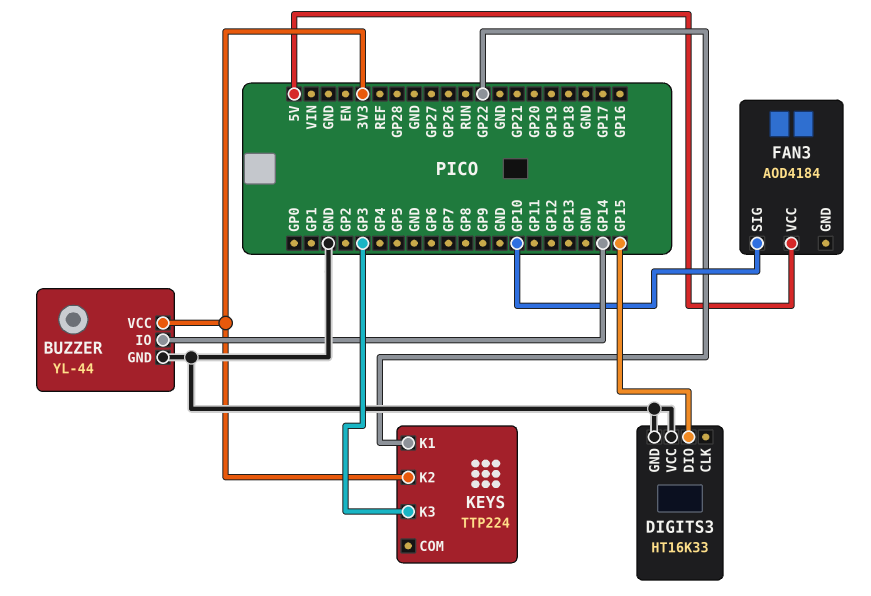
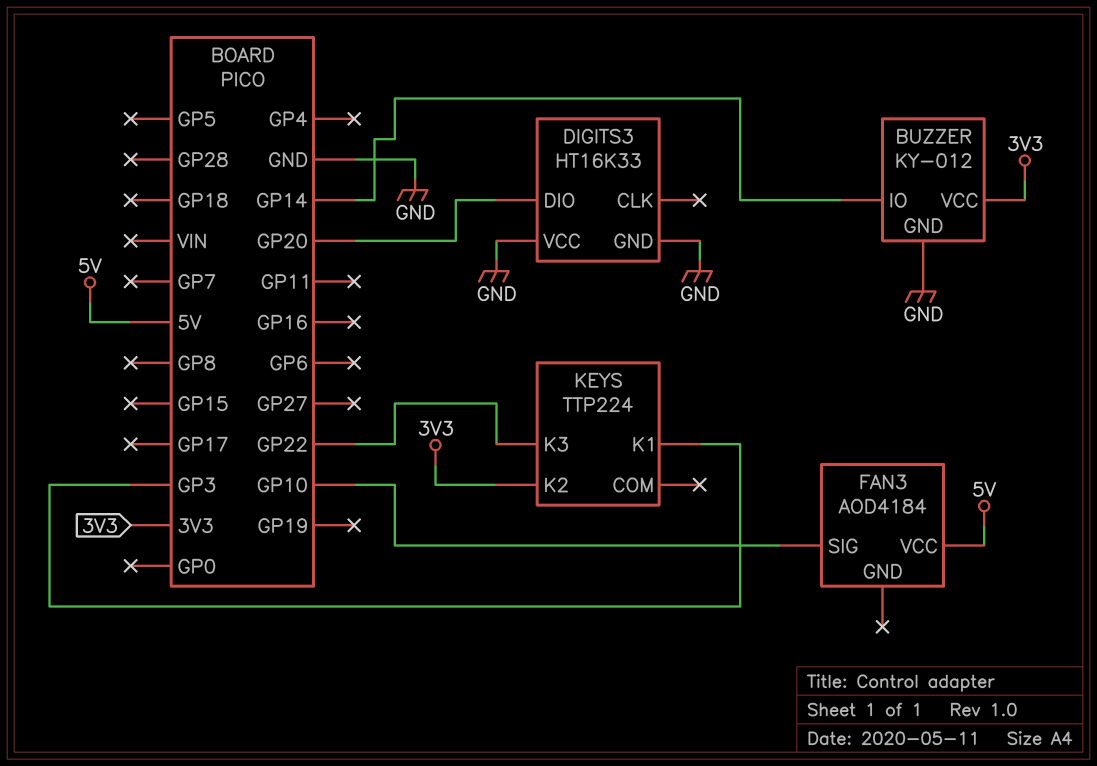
BUZZER: YL-44 -> KY-012
DIGITS3 pin DIO: GP15 -> GP20
KEYS pin K1: GP22 -> GP3
KEYS pin K3: GP3 -> GP22

